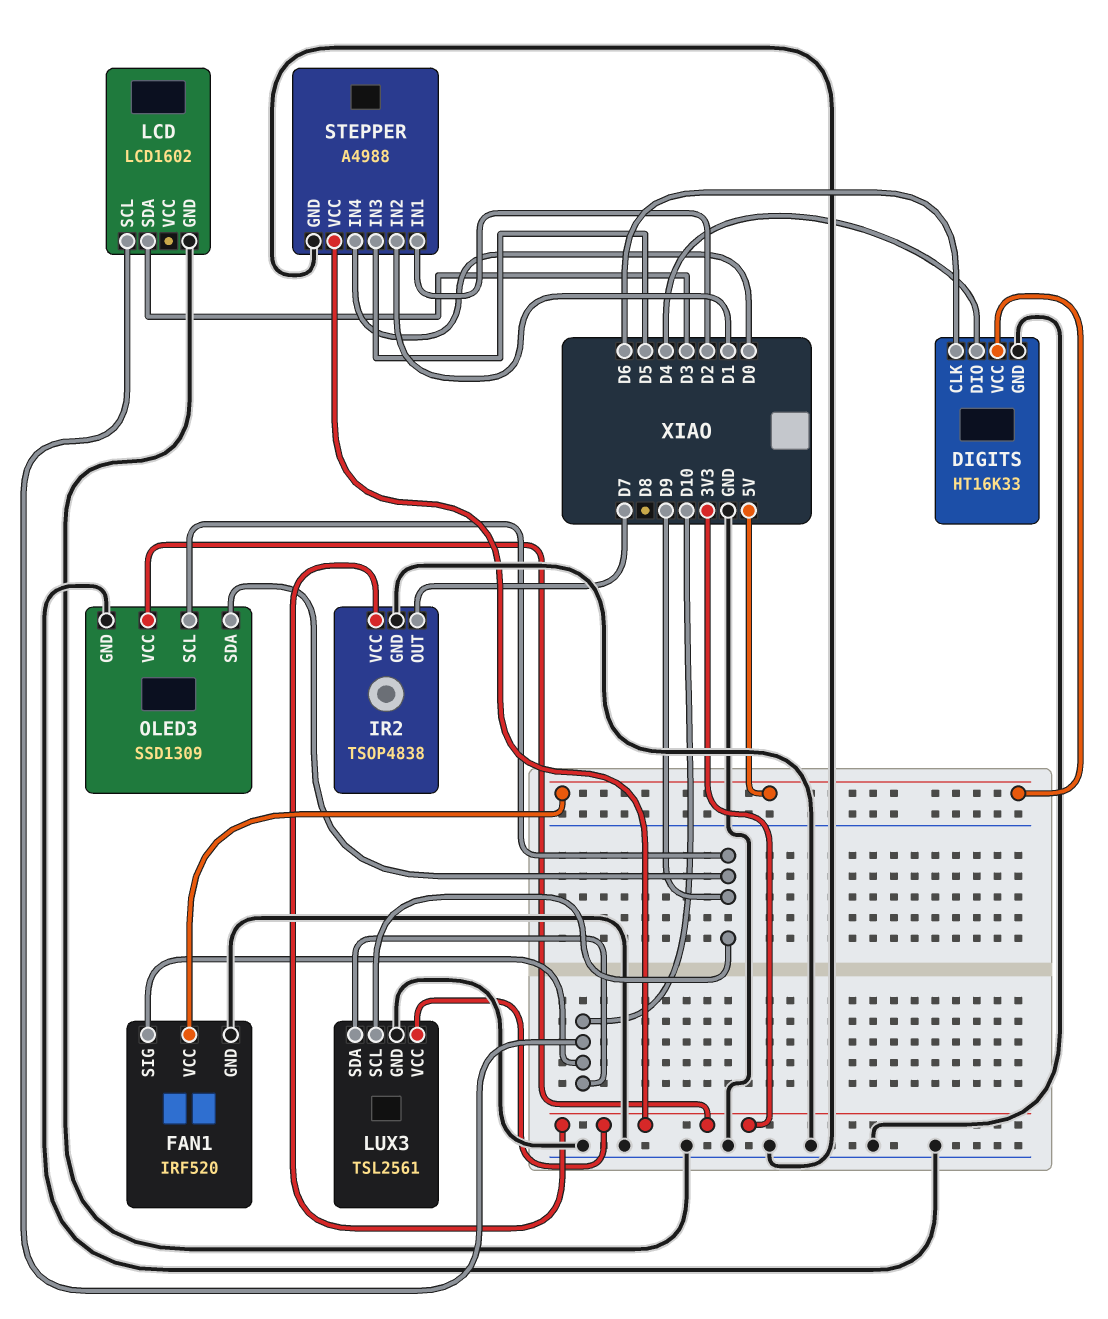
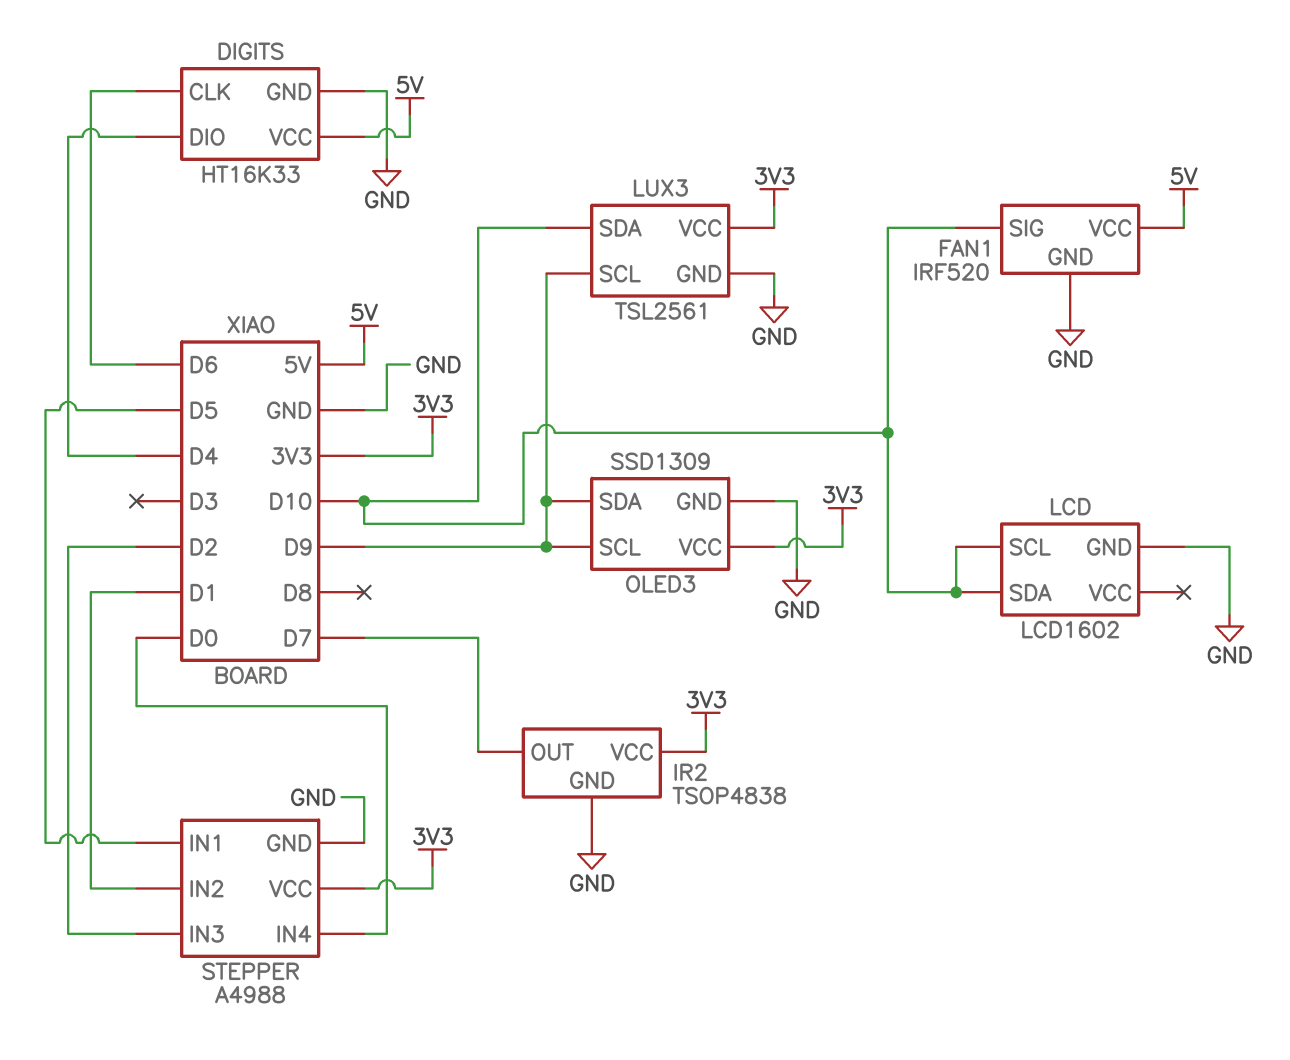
LCD pin SDA: D3 -> D10
STEPPER pin IN1: D2 -> D5
STEPPER pin IN3: D5 -> D2

